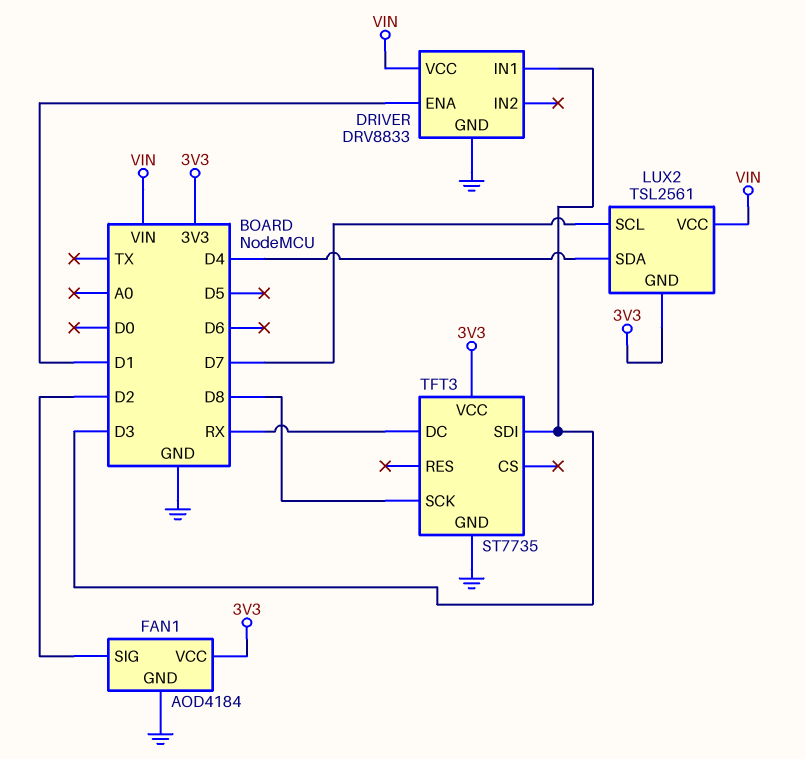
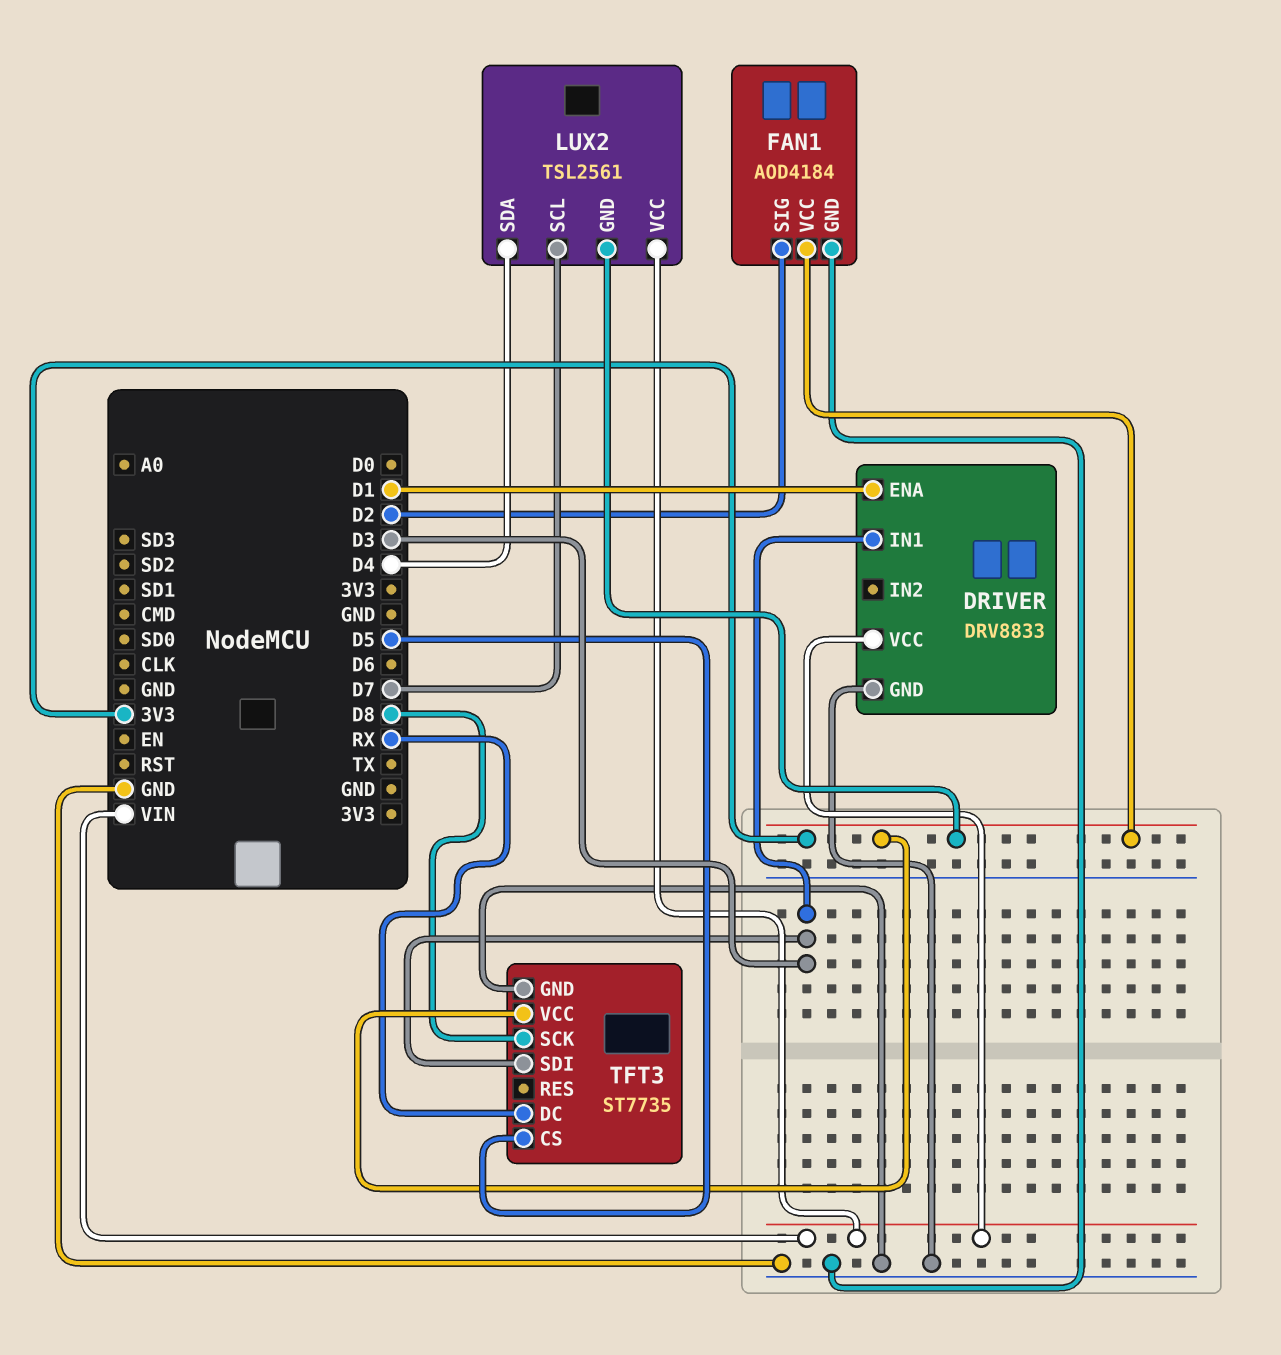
TFT3 pin CS: none -> D5

